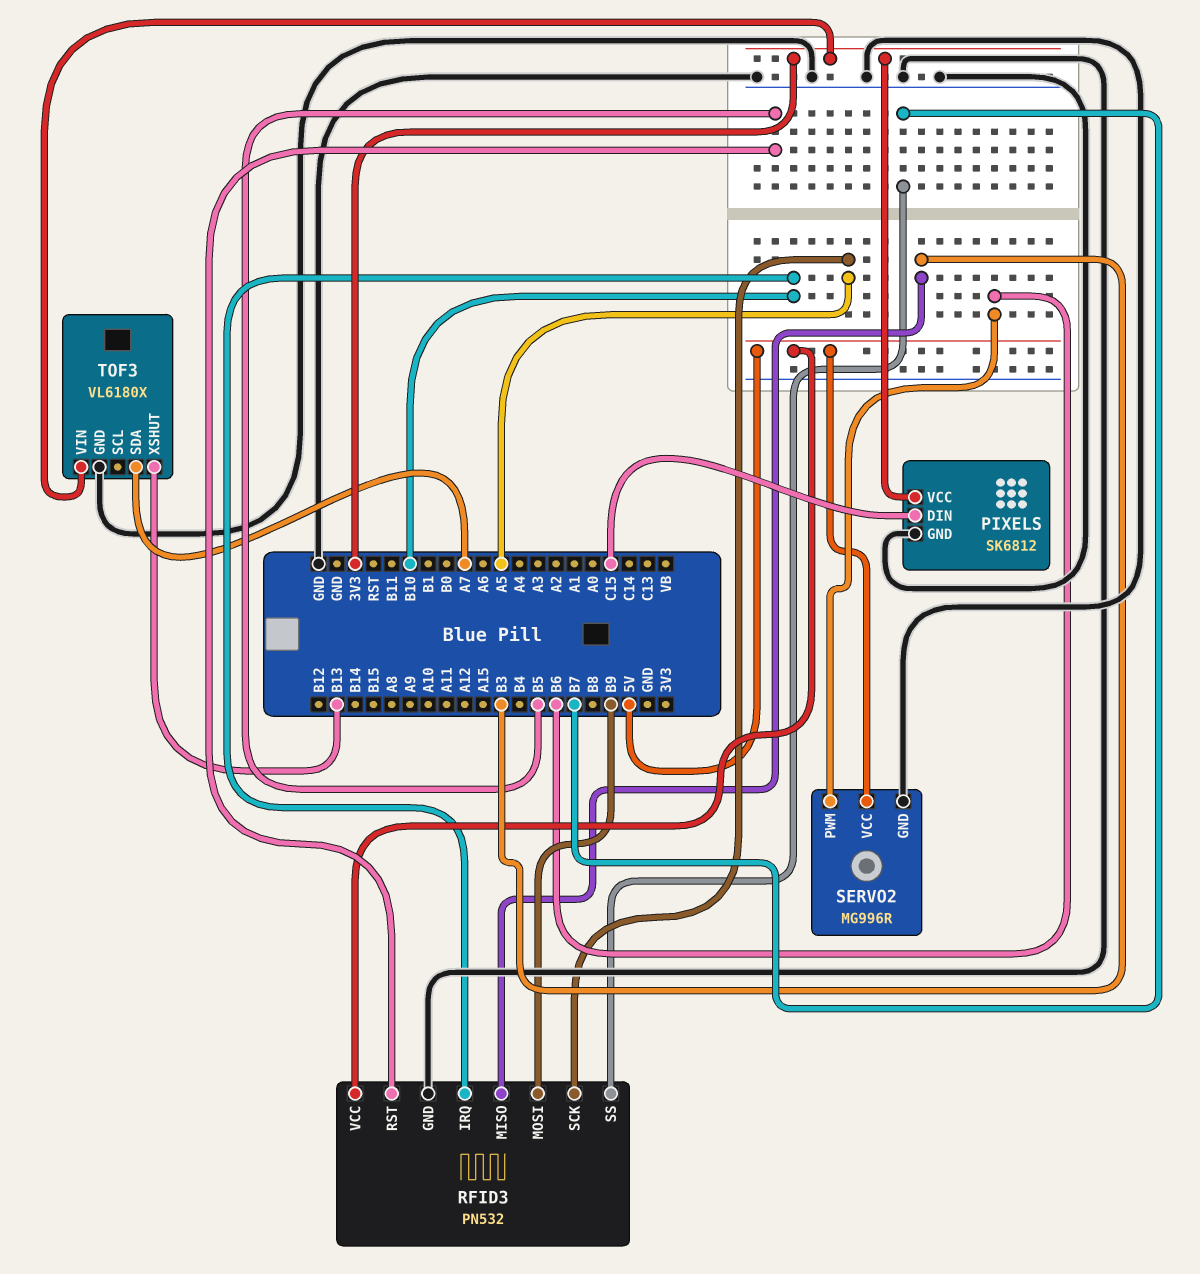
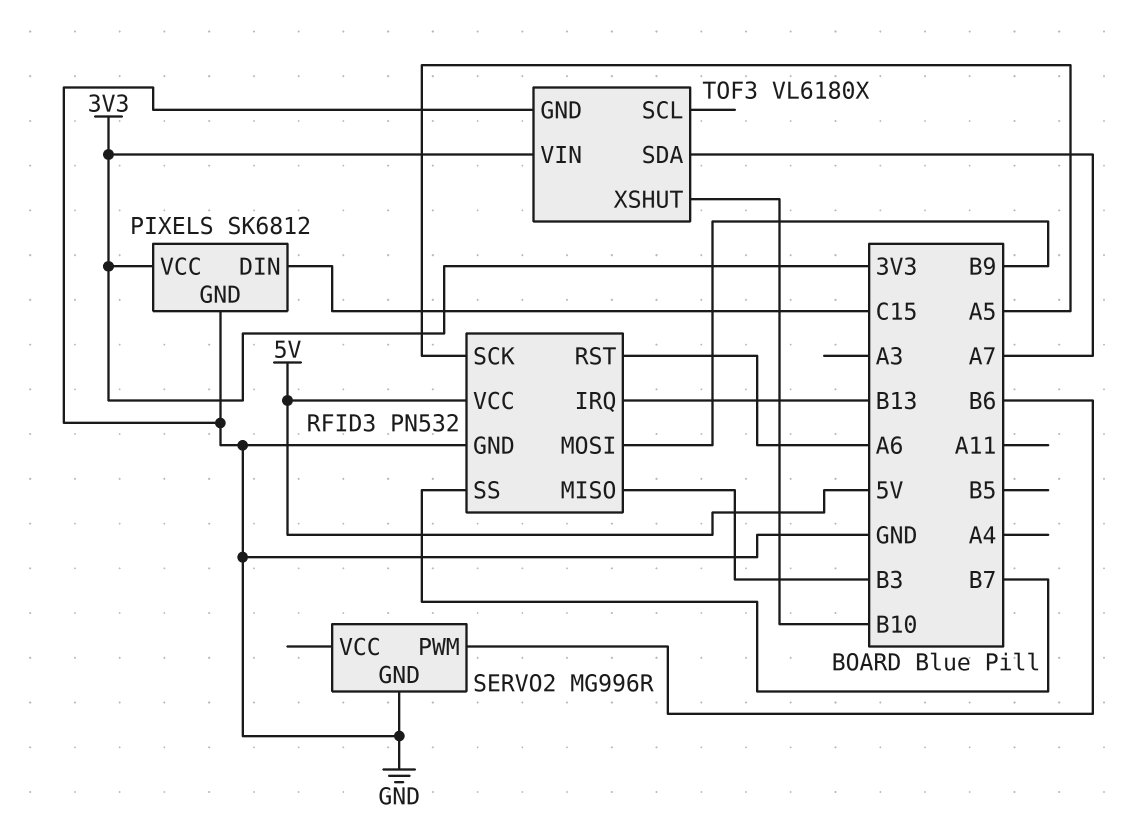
RFID3 pin IRQ: B10 -> B13
RFID3 pin RST: B5 -> A6
SERVO2 pin VCC: 5V -> none
TOF3 pin XSHUT: B13 -> B10

